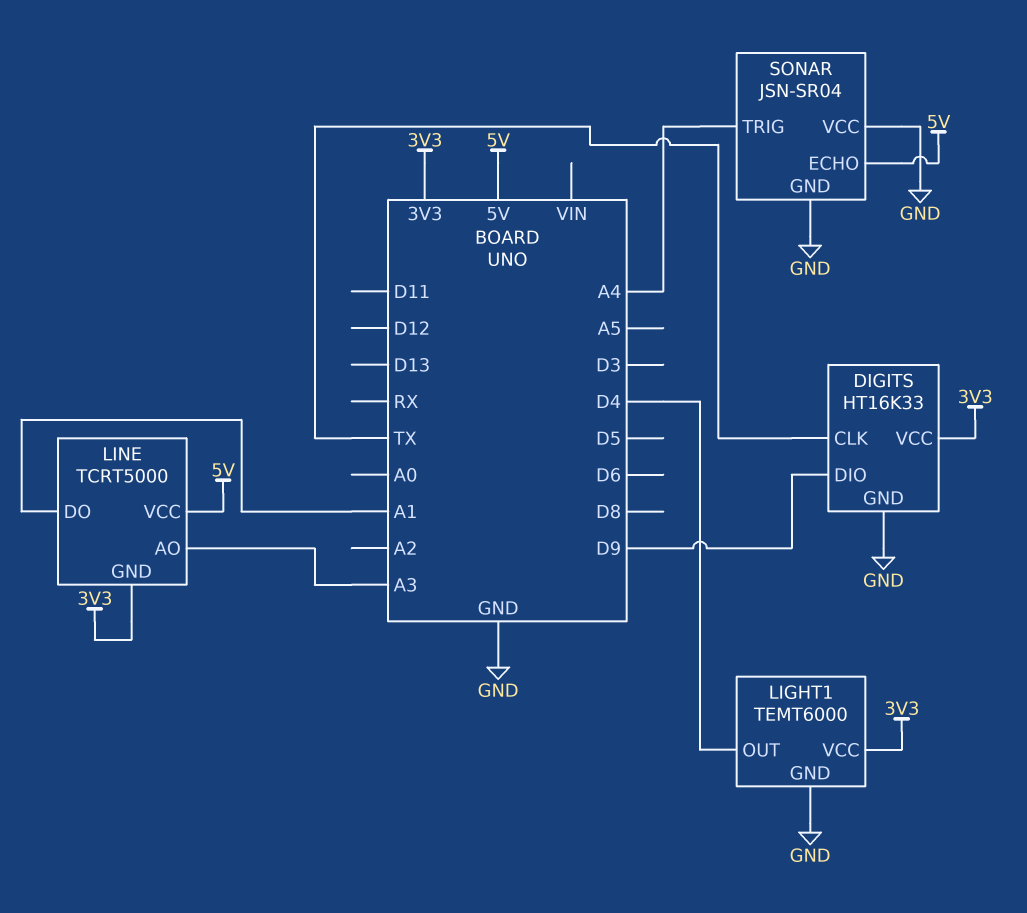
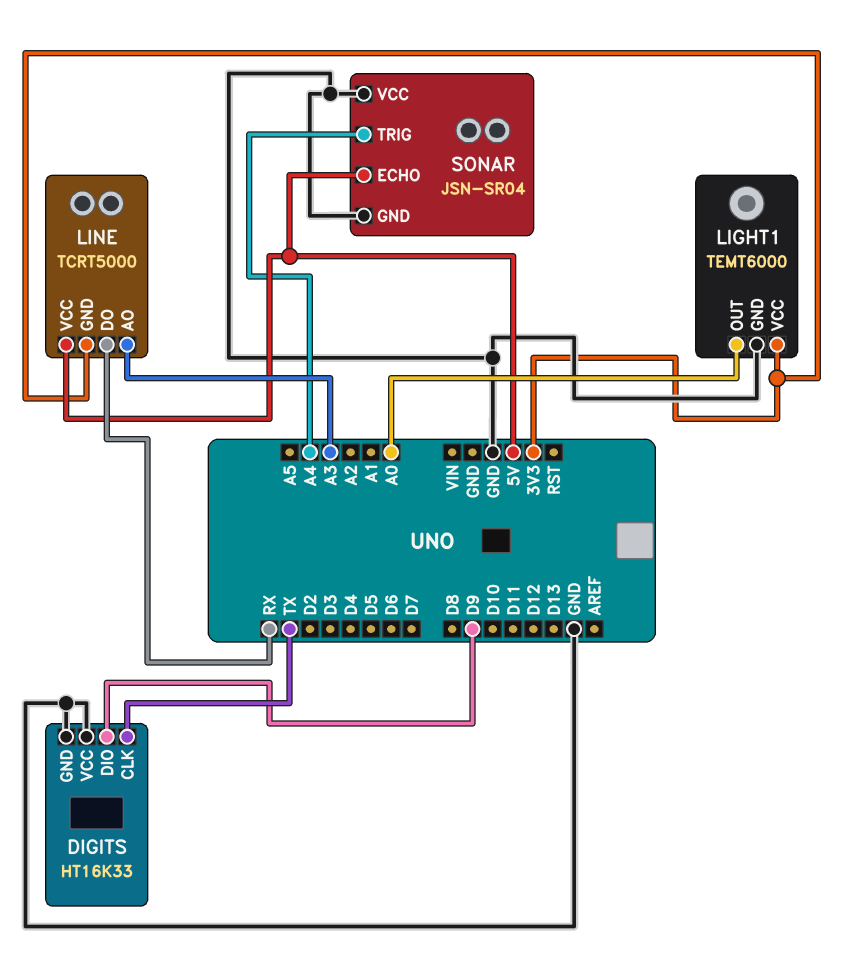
DIGITS pin VCC: 3V3 -> GND
LIGHT1 pin OUT: D4 -> A0
LINE pin DO: A1 -> RX

